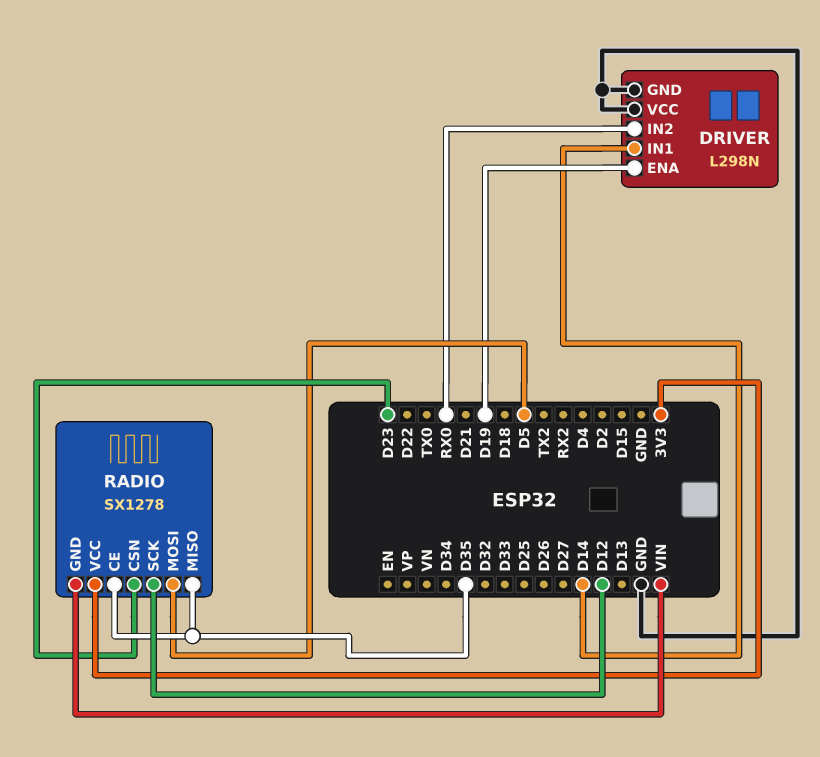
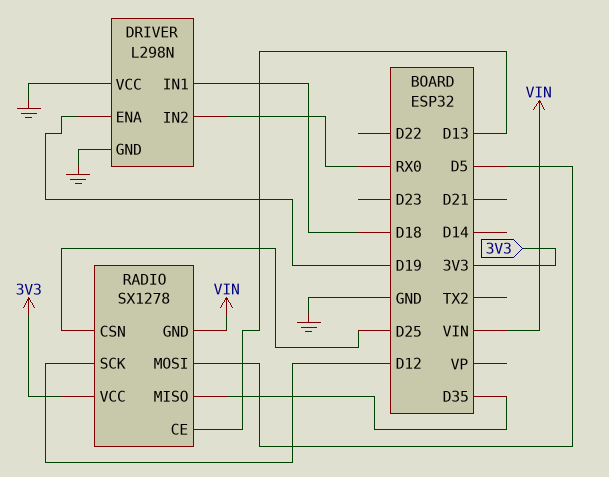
DRIVER pin IN1: D14 -> D18
RADIO pin CE: D35 -> D13
RADIO pin CSN: D23 -> D25

